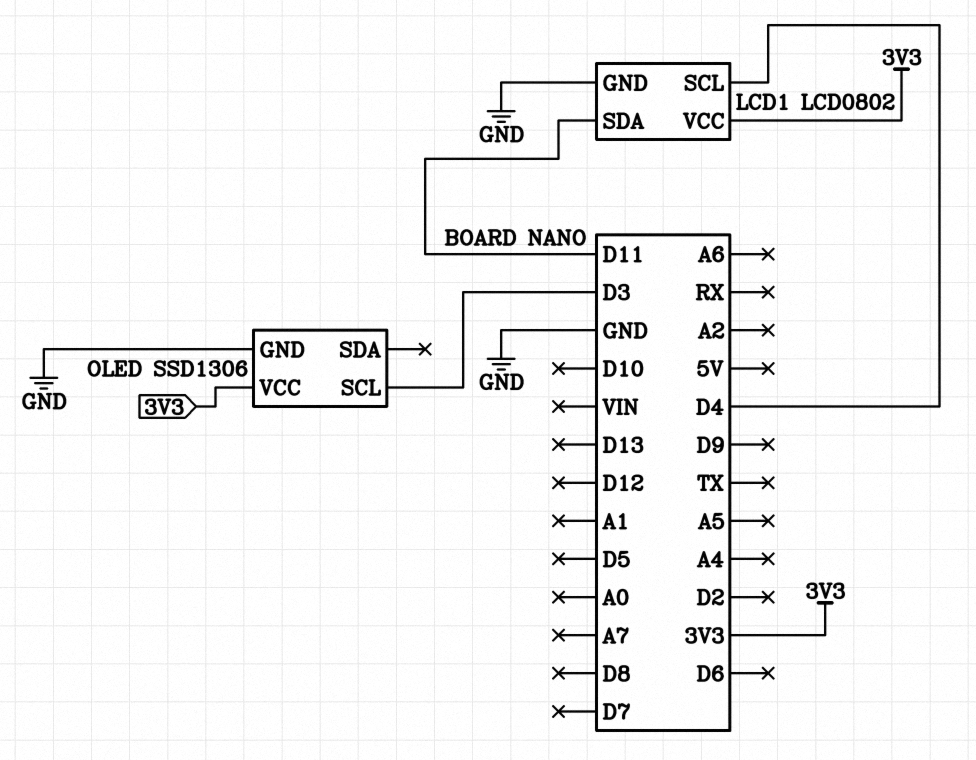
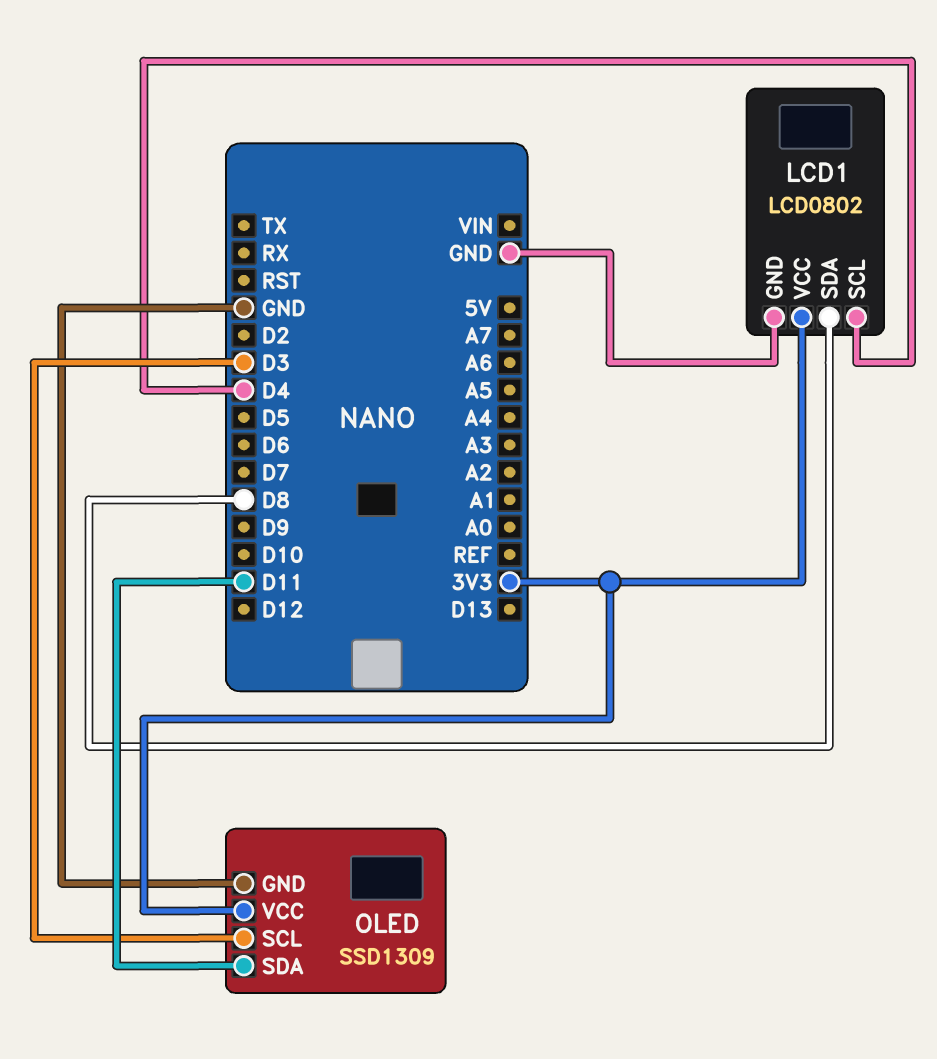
LCD1 pin SDA: D11 -> D8
OLED: SSD1306 -> SSD1309
OLED pin SDA: none -> D11

